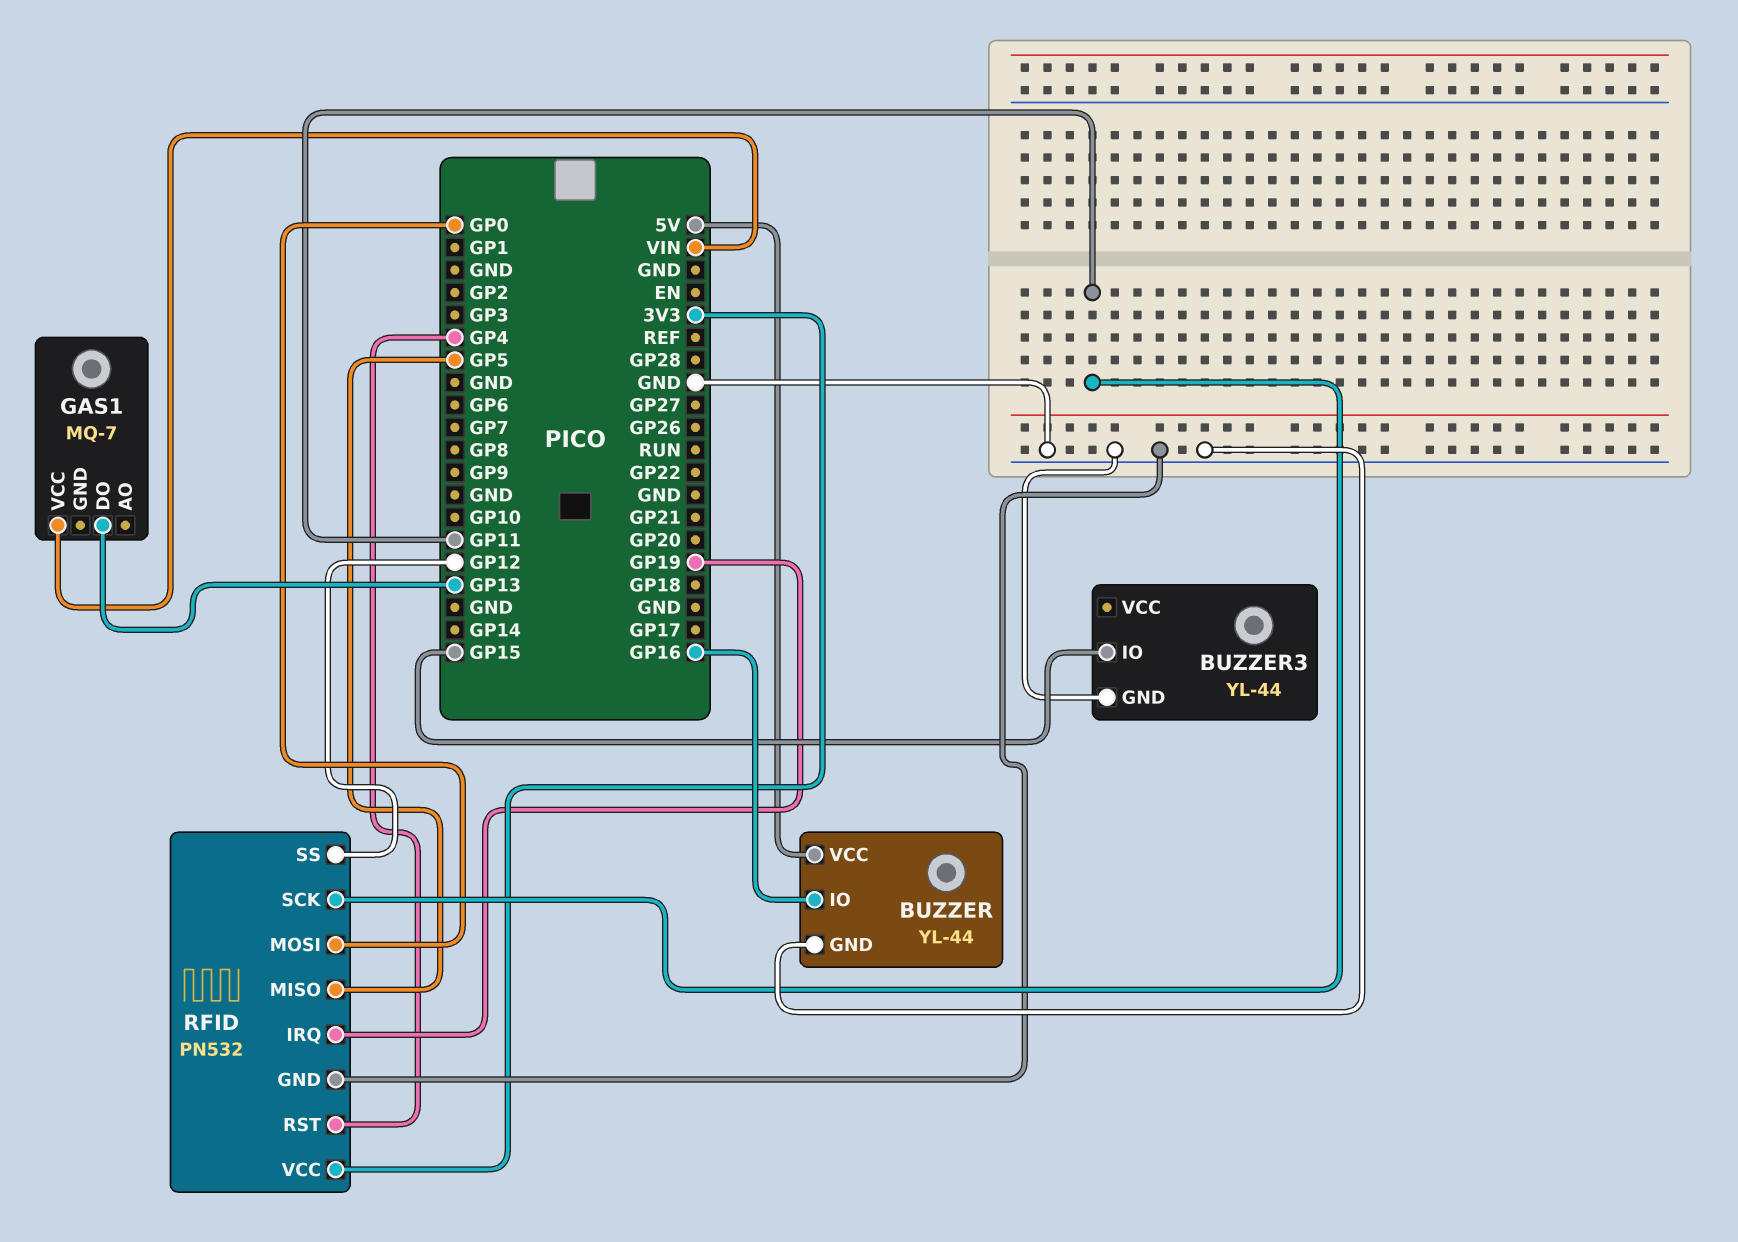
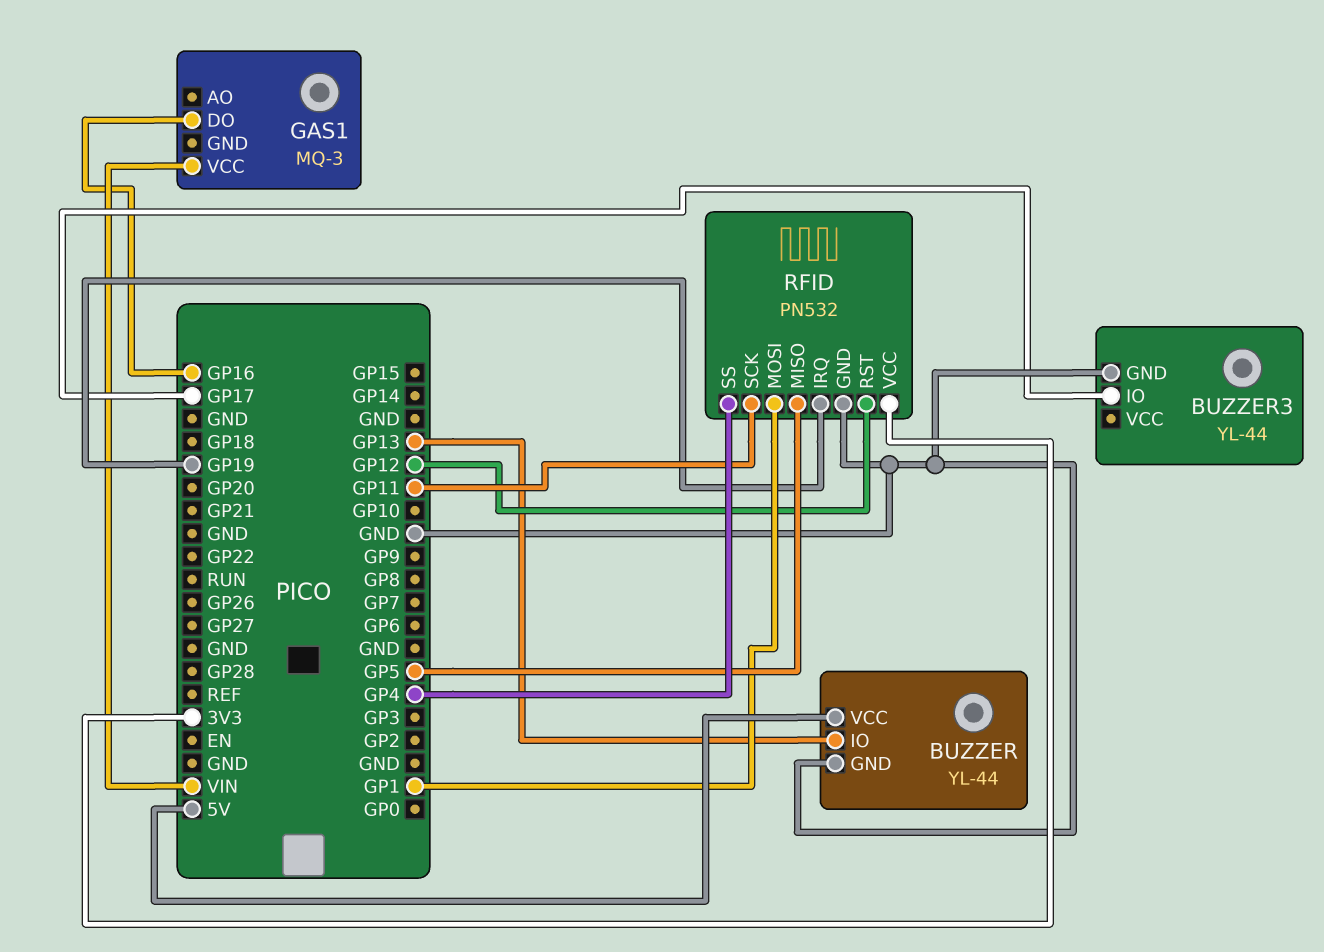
BUZZER pin IO: GP16 -> GP13
BUZZER3 pin IO: GP15 -> GP17
GAS1: MQ-7 -> MQ-3
GAS1 pin DO: GP13 -> GP16
RFID pin MOSI: GP0 -> GP1
RFID pin RST: GP4 -> GP12
RFID pin SS: GP12 -> GP4

